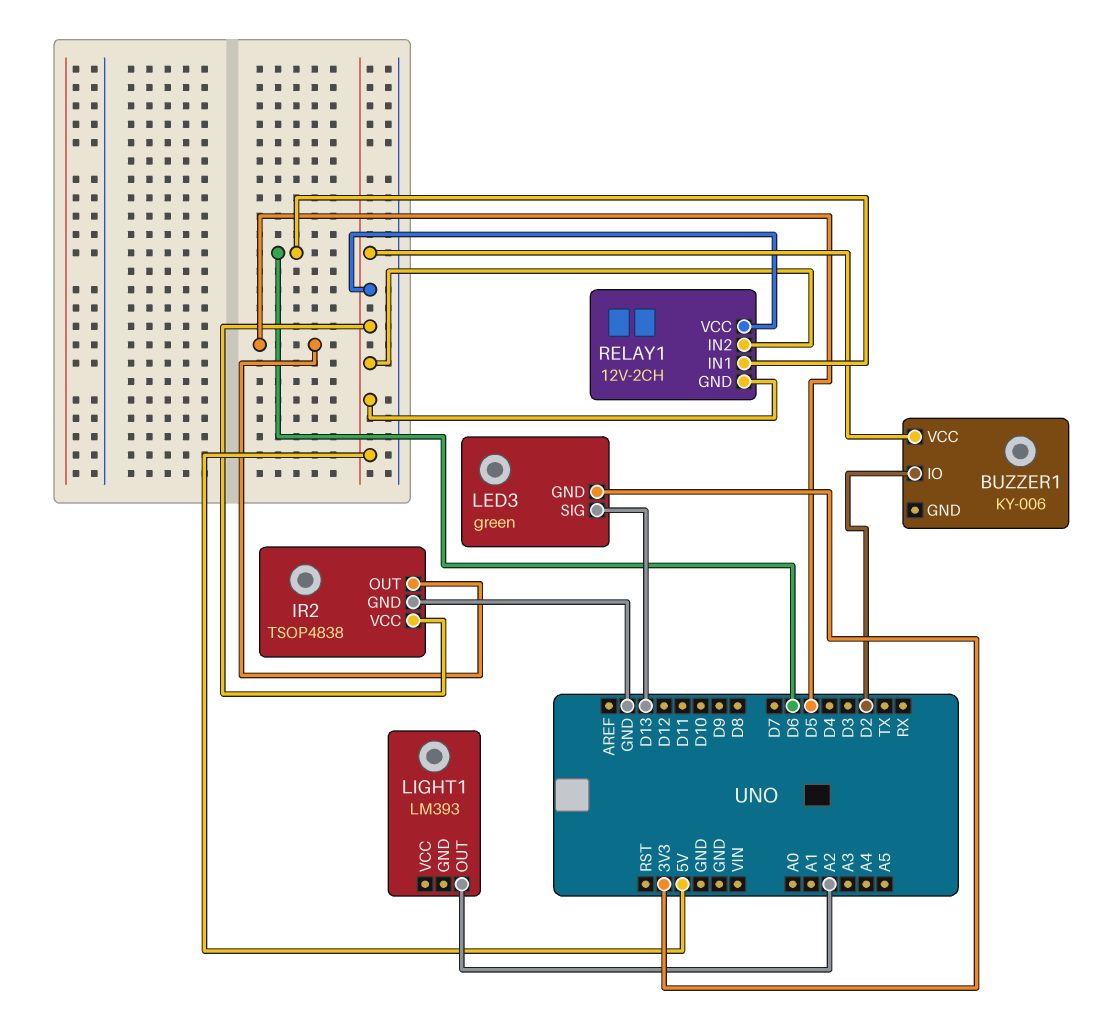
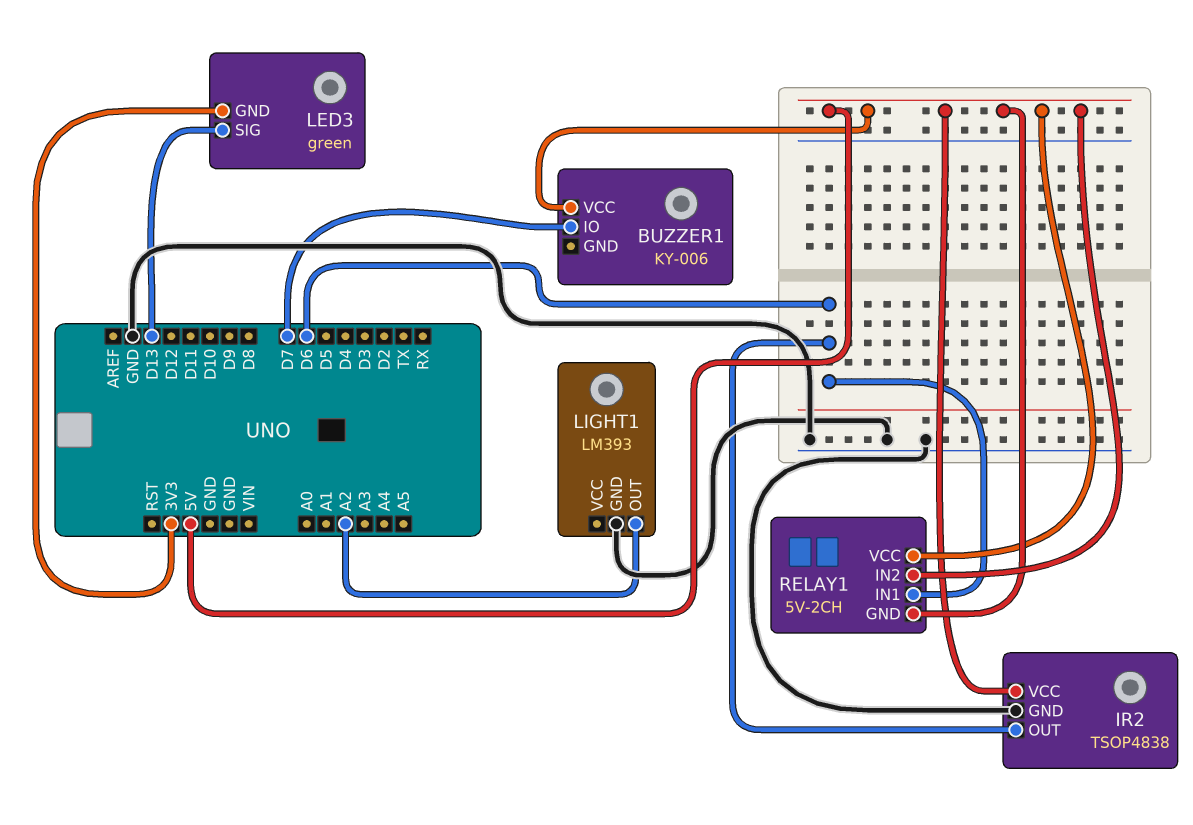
BUZZER1 pin IO: D2 -> D7
IR2 pin OUT: D5 -> D6
LIGHT1 pin GND: none -> GND
RELAY1: 12V-2CH -> 5V-2CH

